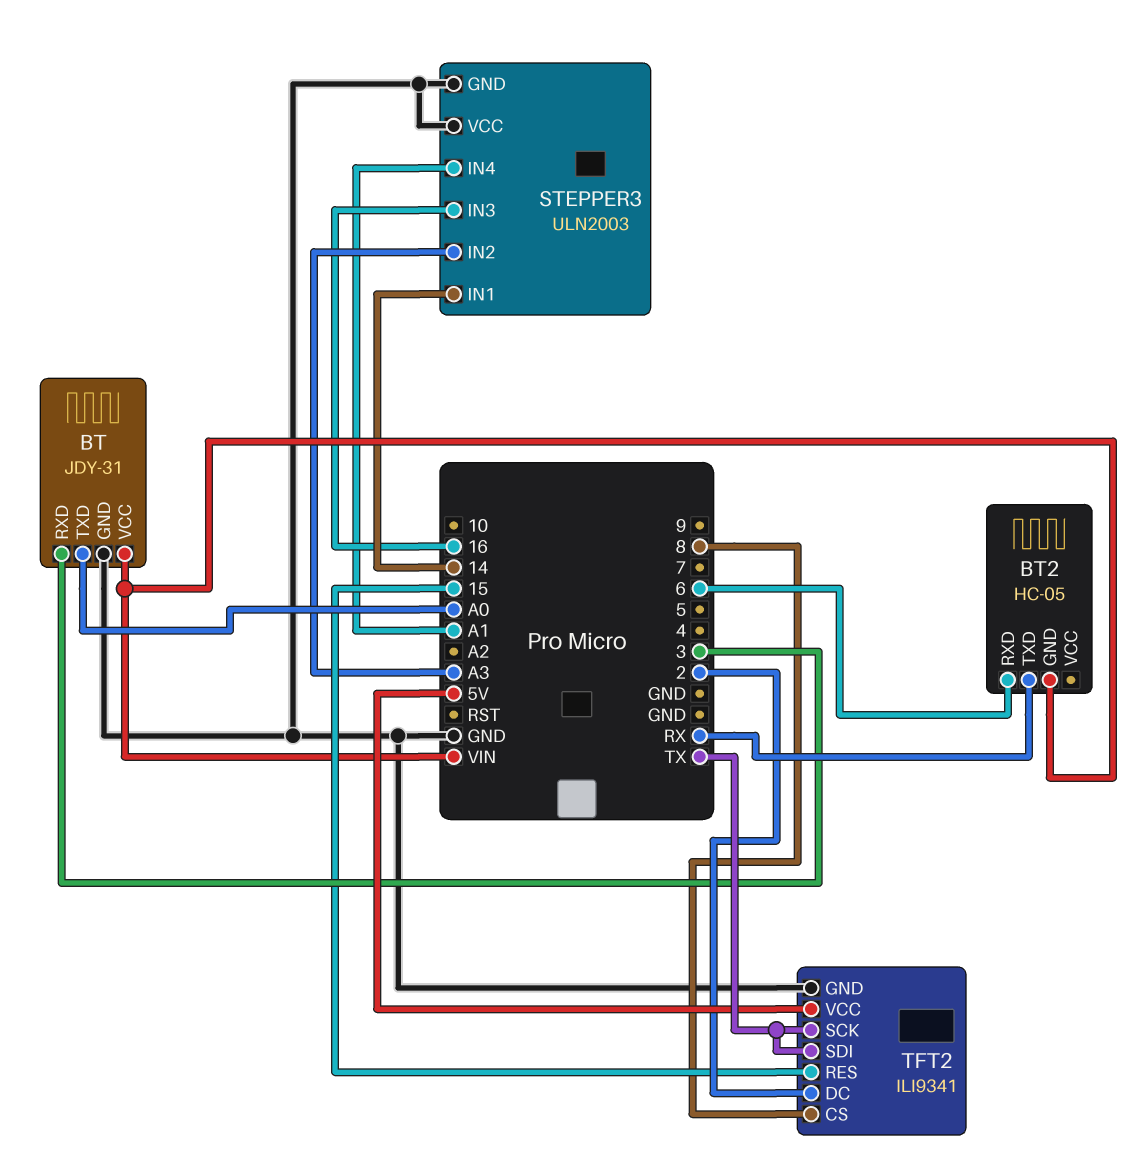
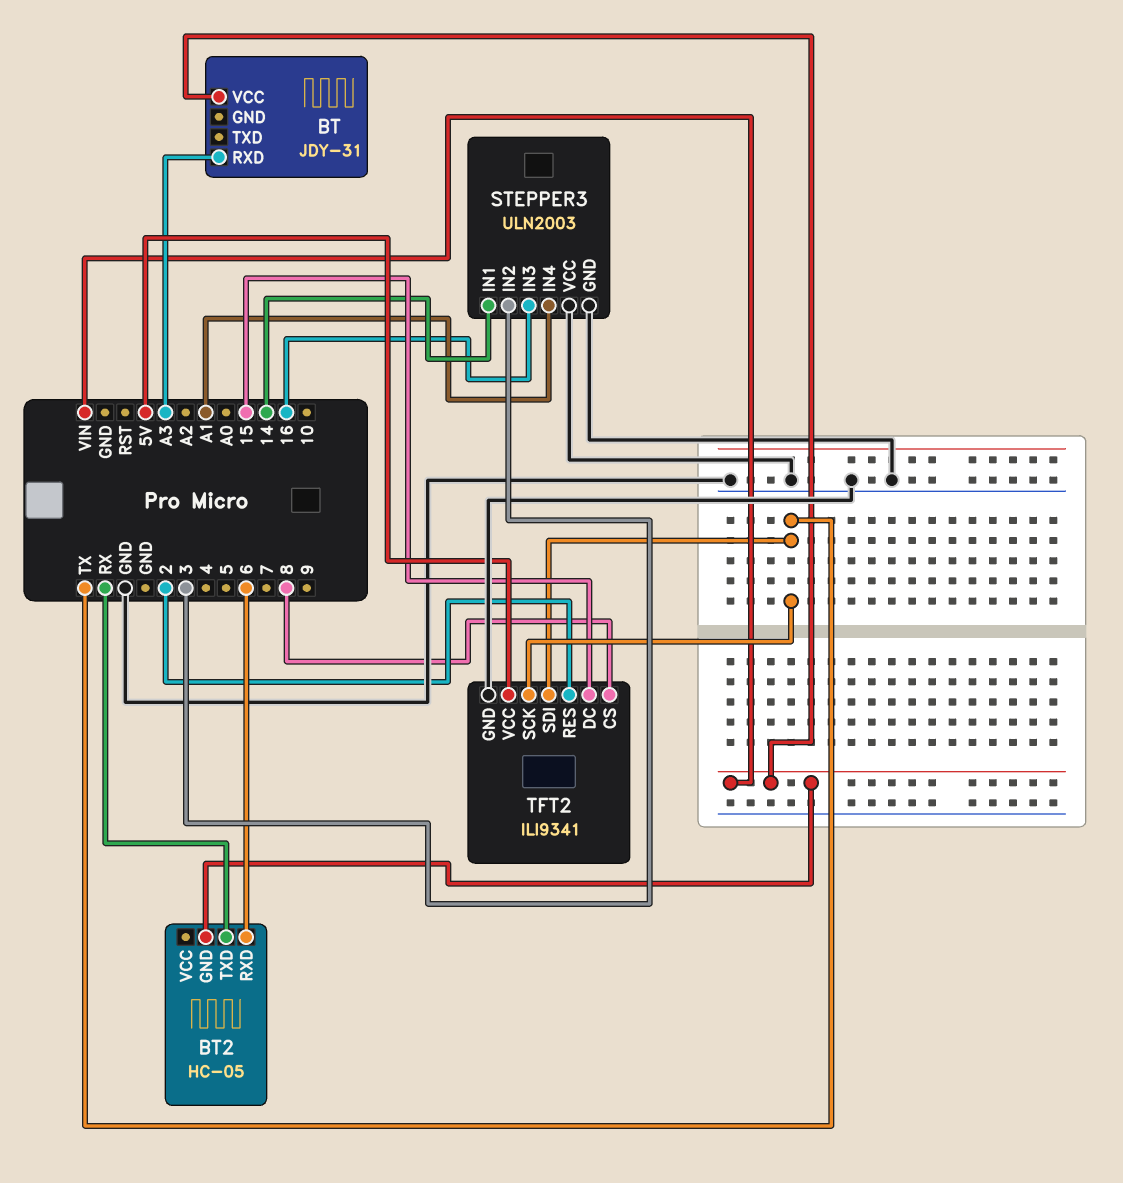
BT pin GND: GND -> none
BT pin RXD: 3 -> A3
BT pin TXD: A0 -> none
STEPPER3 pin IN2: A3 -> 3
TFT2 pin DC: 2 -> 15
TFT2 pin RES: 15 -> 2

